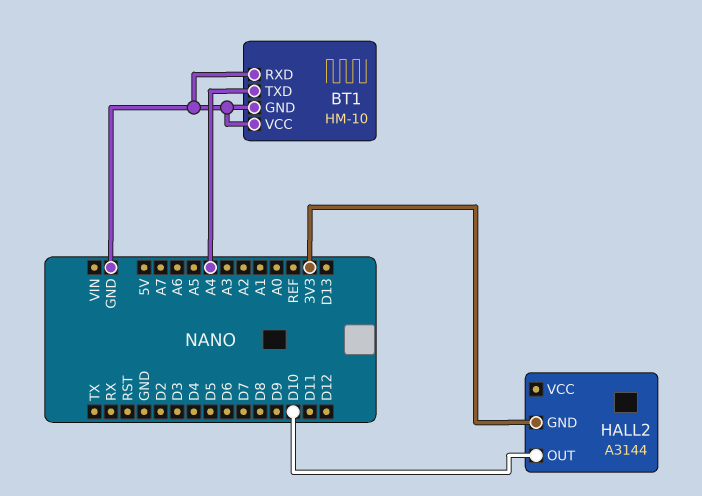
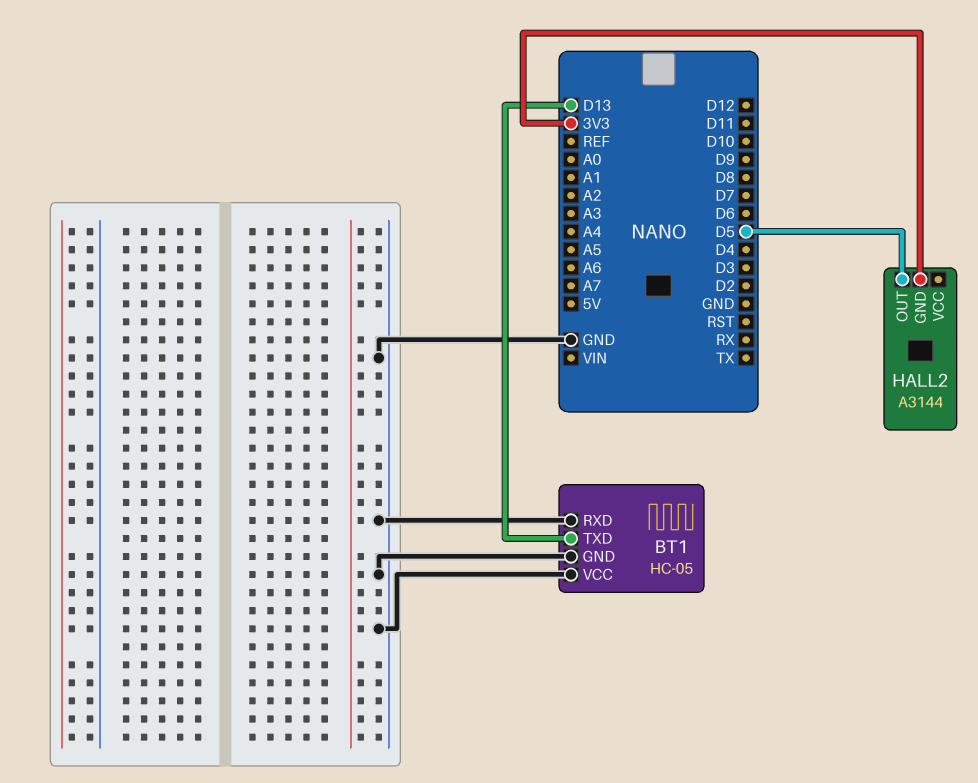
BT1: HM-10 -> HC-05
BT1 pin TXD: A4 -> D13
HALL2 pin OUT: D10 -> D5

